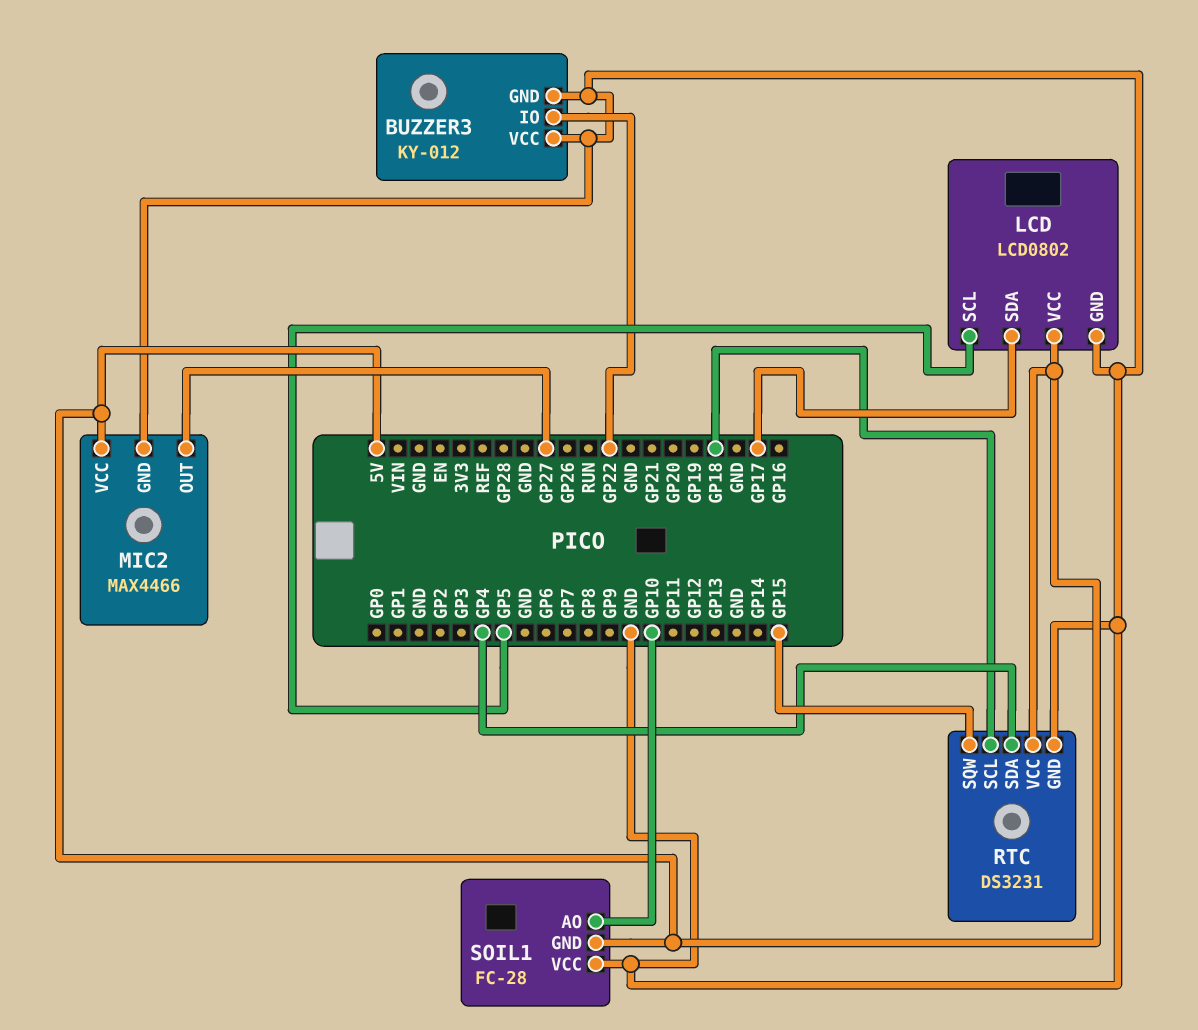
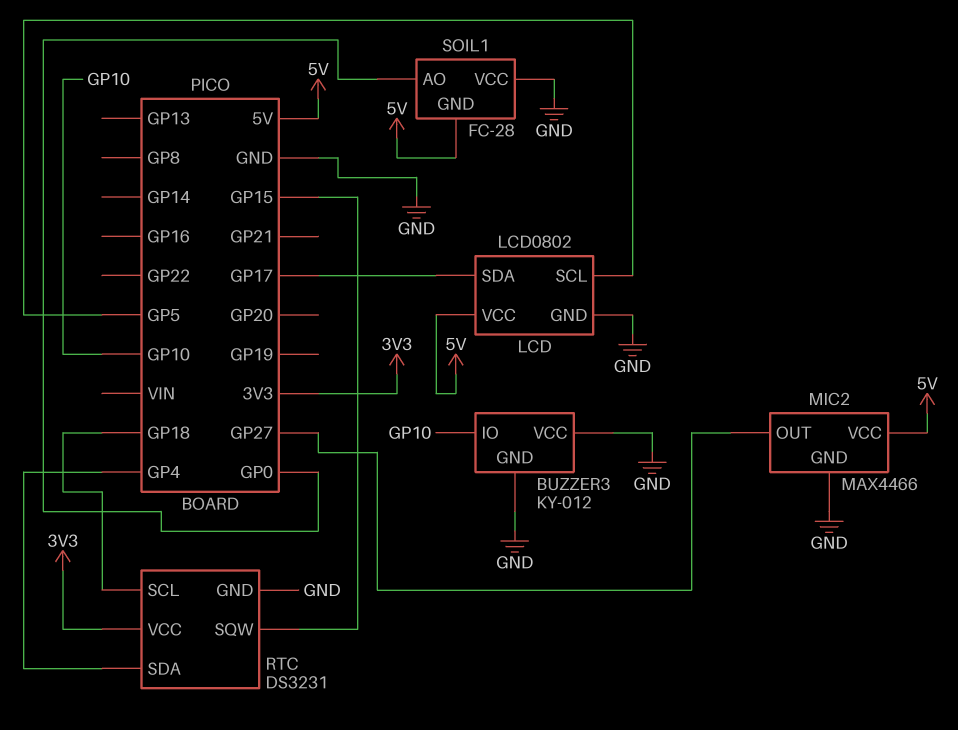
BUZZER3 pin IO: GP22 -> GP10
RTC pin VCC: 5V -> 3V3
SOIL1 pin AO: GP10 -> GP0

